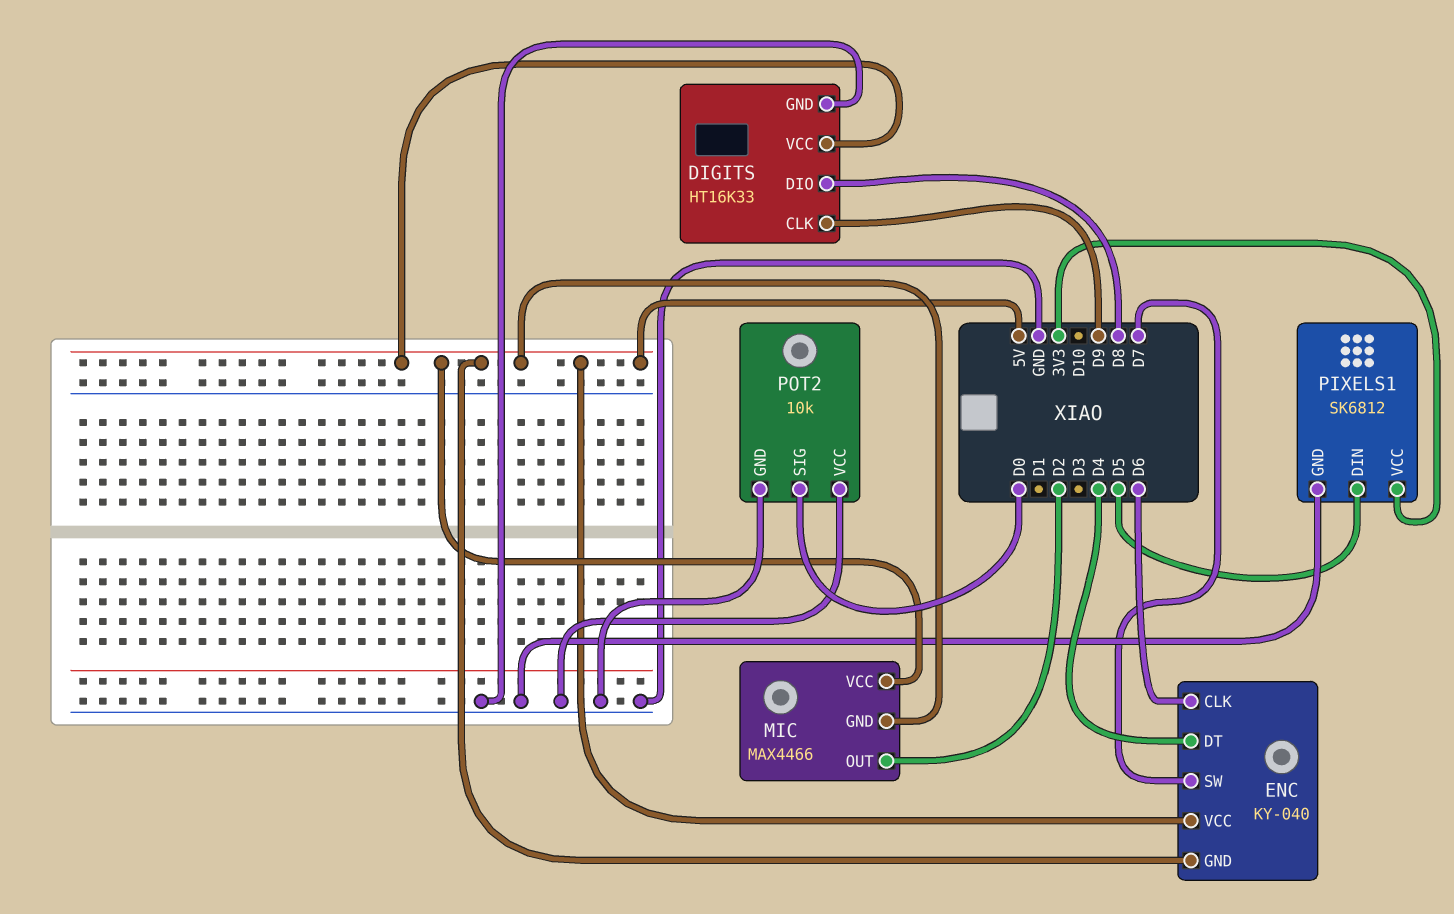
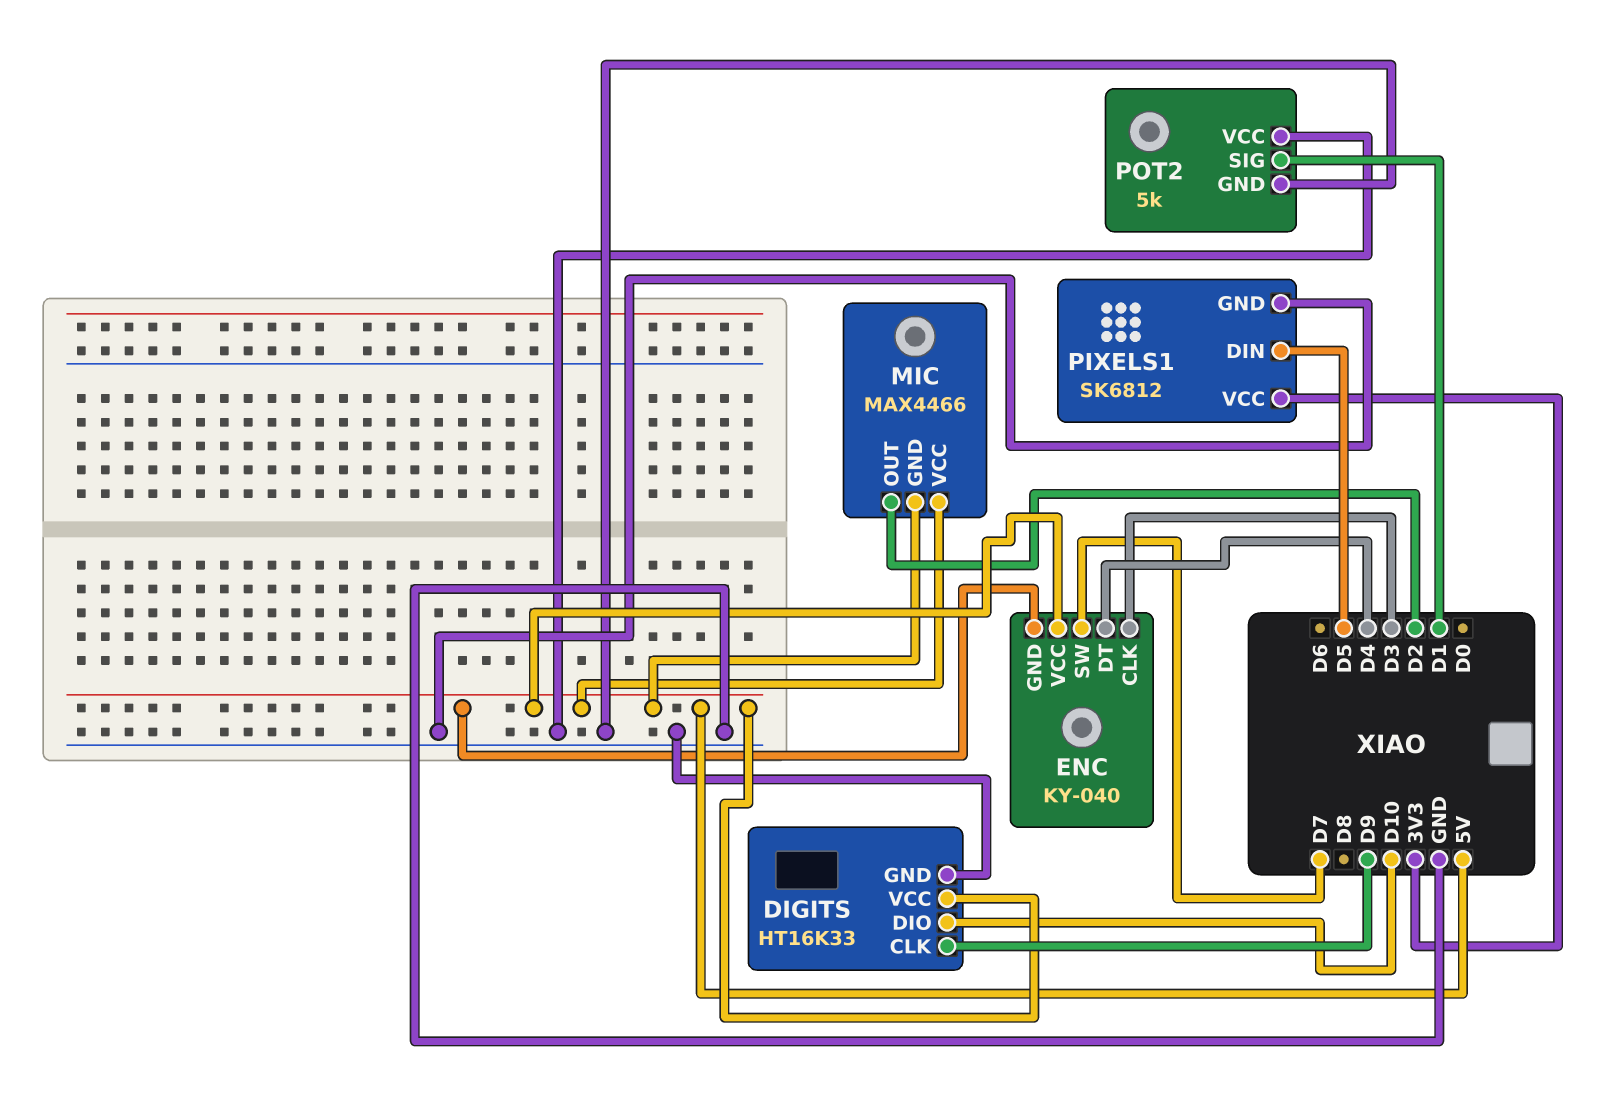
DIGITS pin DIO: D8 -> D10
ENC pin CLK: D6 -> D3
POT2: 10k -> 5k
POT2 pin SIG: D0 -> D1

